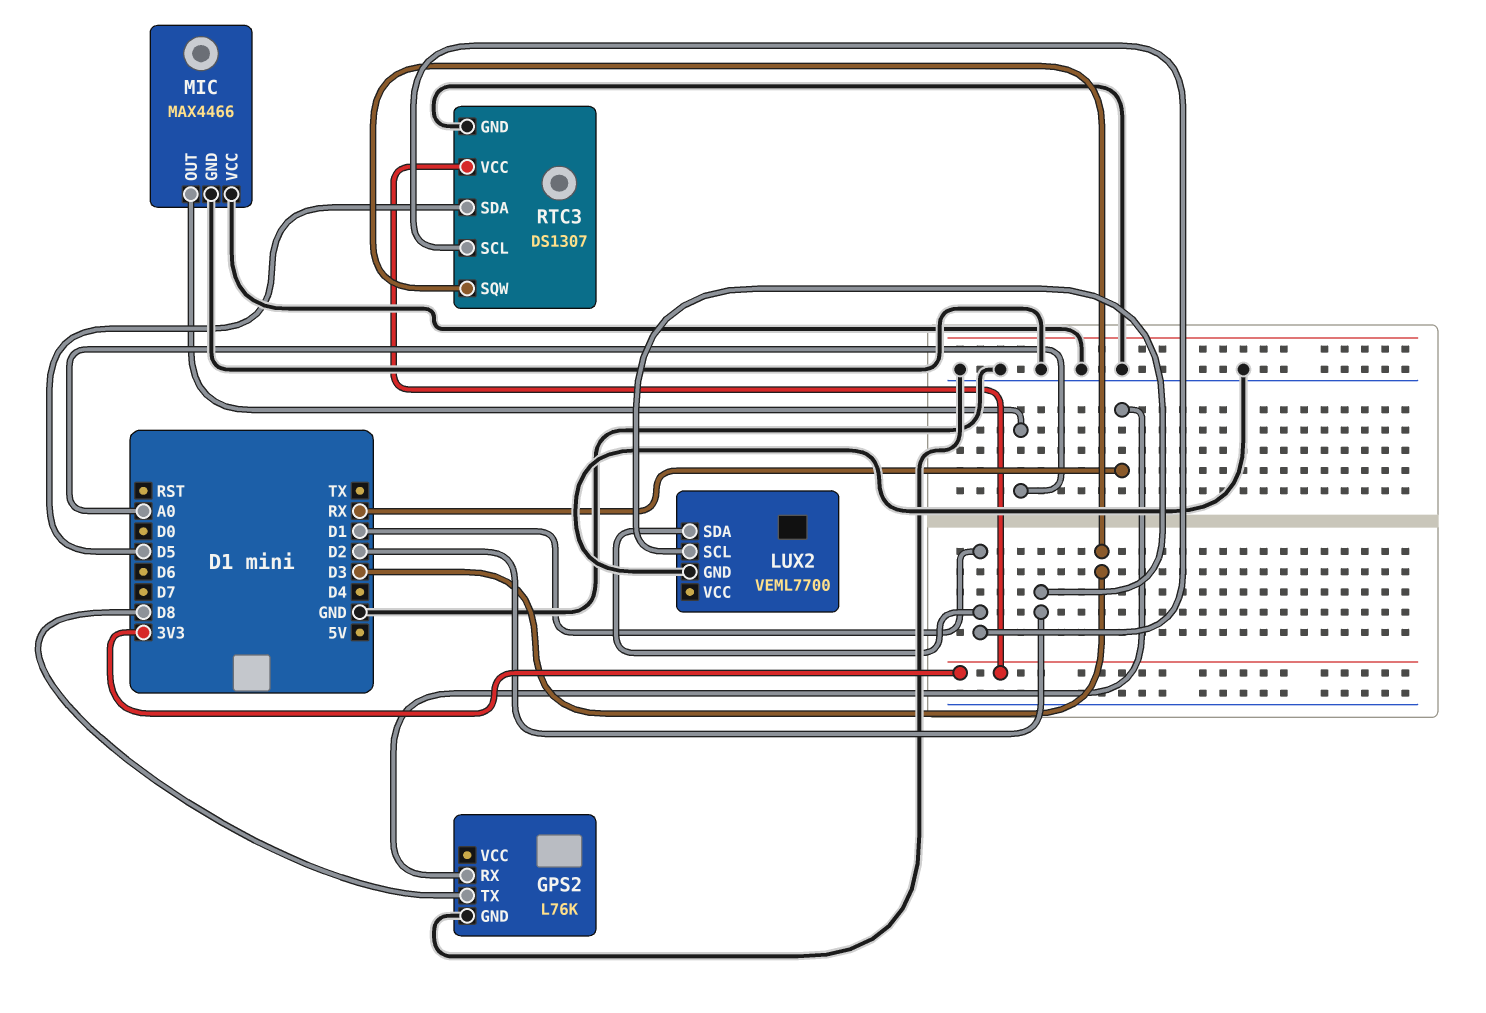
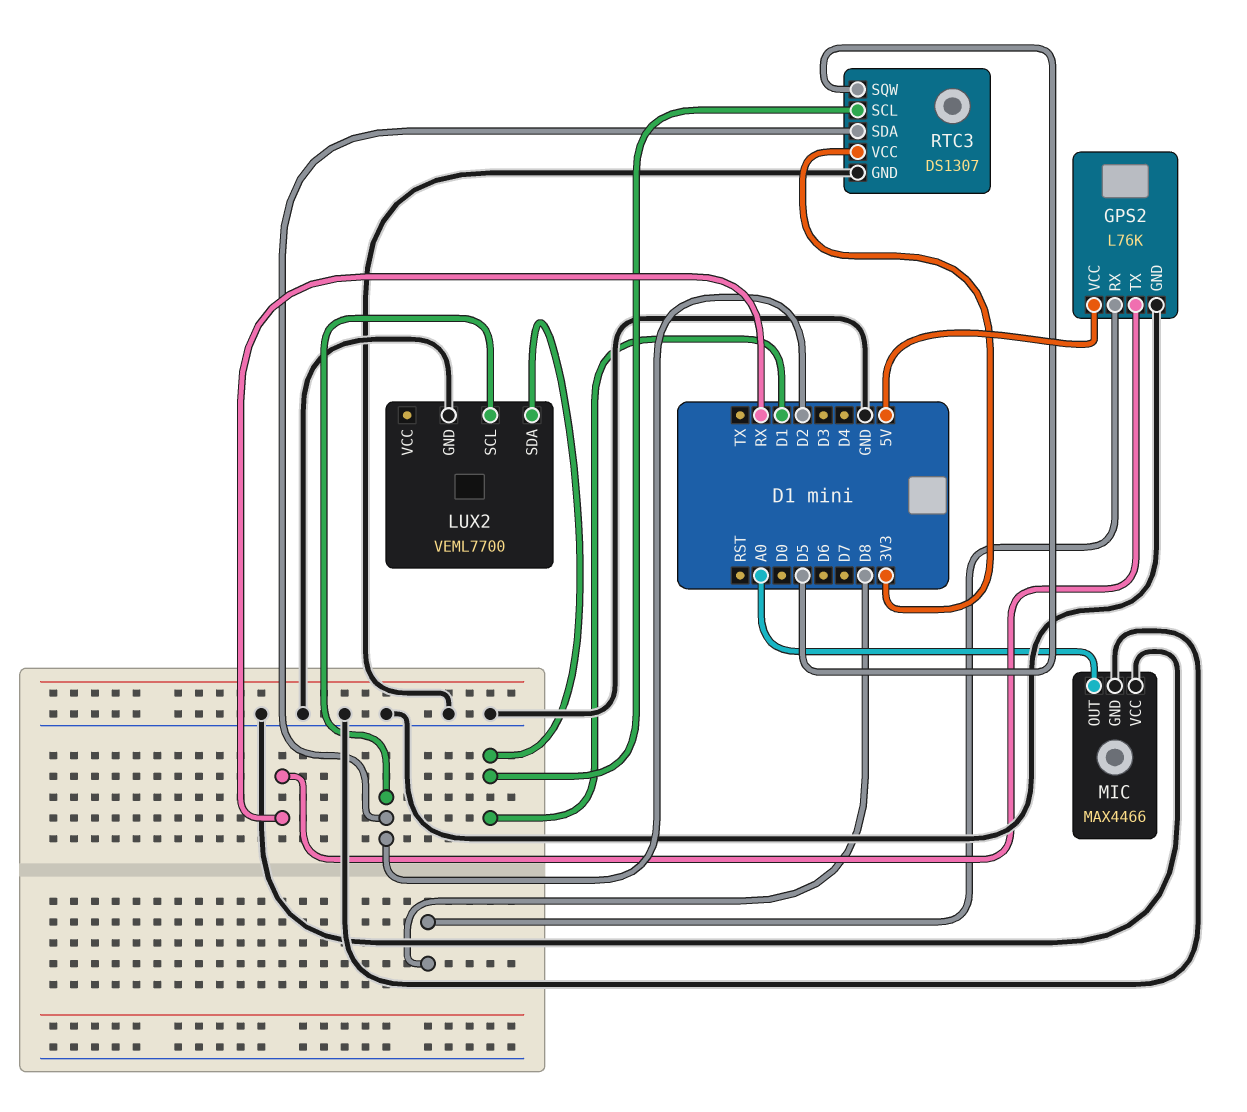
GPS2 pin RX: RX -> D8
GPS2 pin TX: D8 -> RX
GPS2 pin VCC: none -> 5V
RTC3 pin SDA: D5 -> D2
RTC3 pin SQW: D3 -> D5

